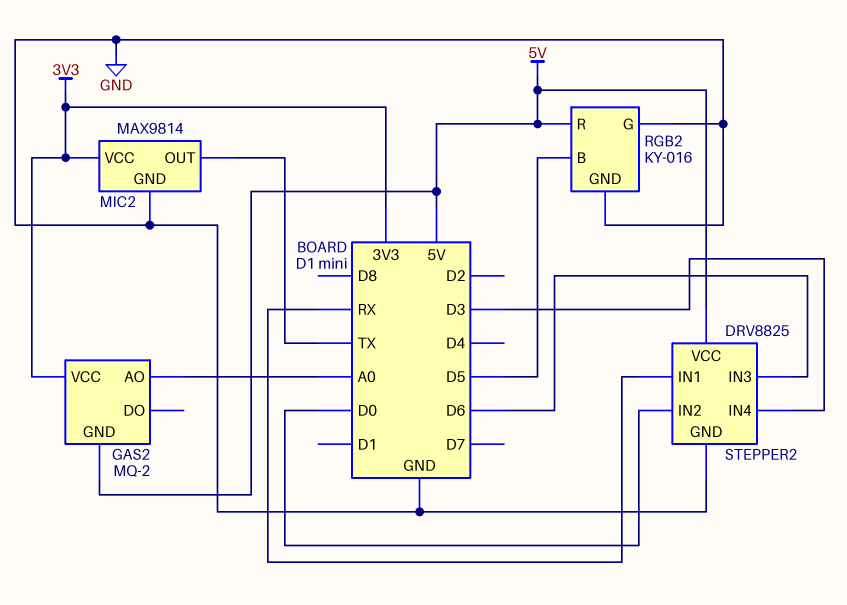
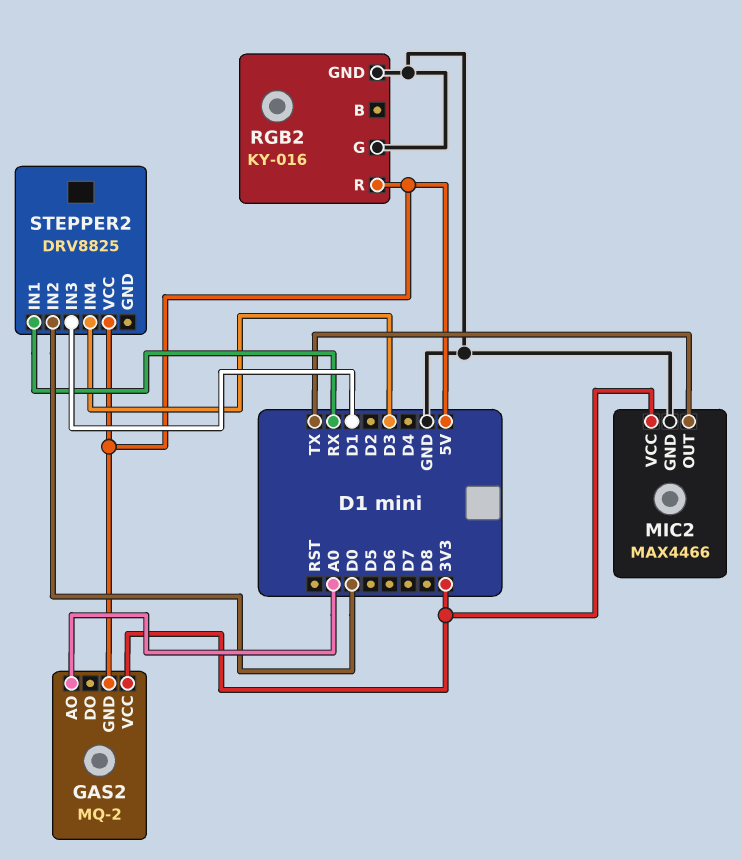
MIC2: MAX9814 -> MAX4466
RGB2 pin B: D5 -> none
STEPPER2 pin GND: GND -> none
STEPPER2 pin IN3: D6 -> D1

